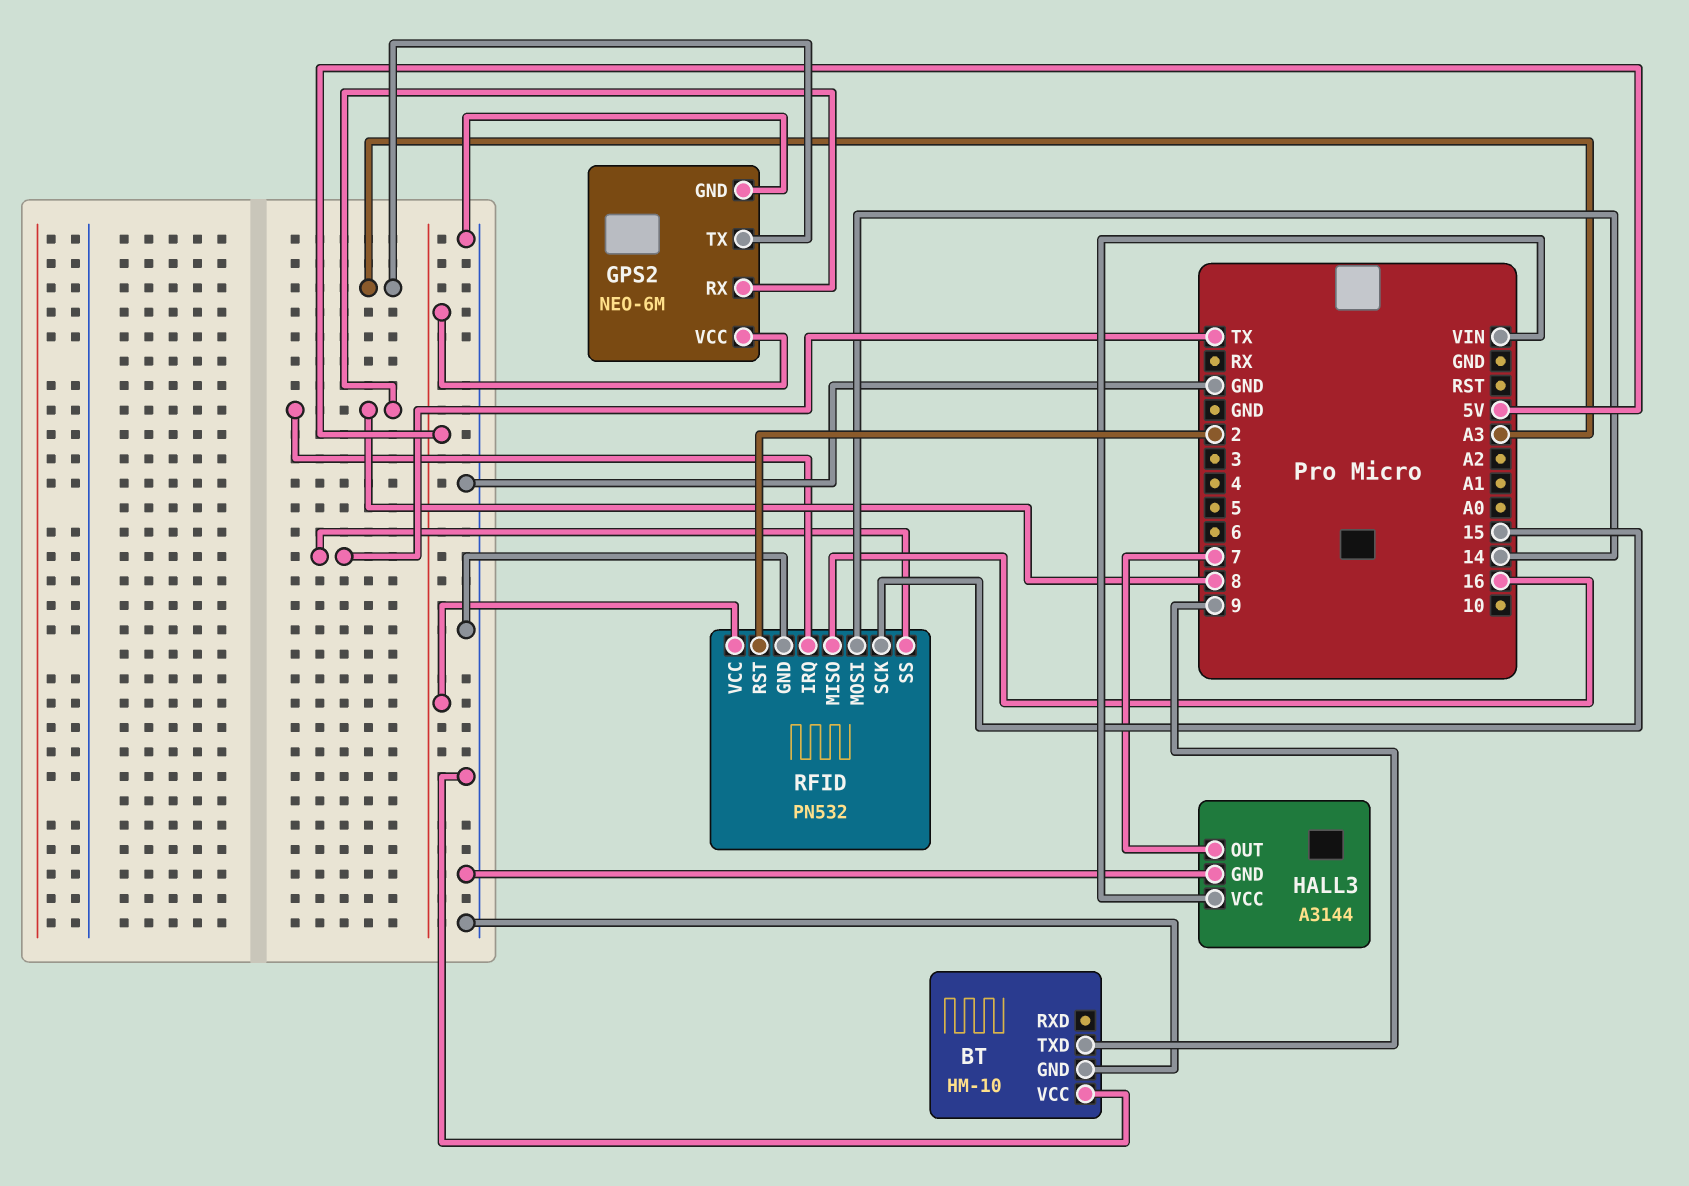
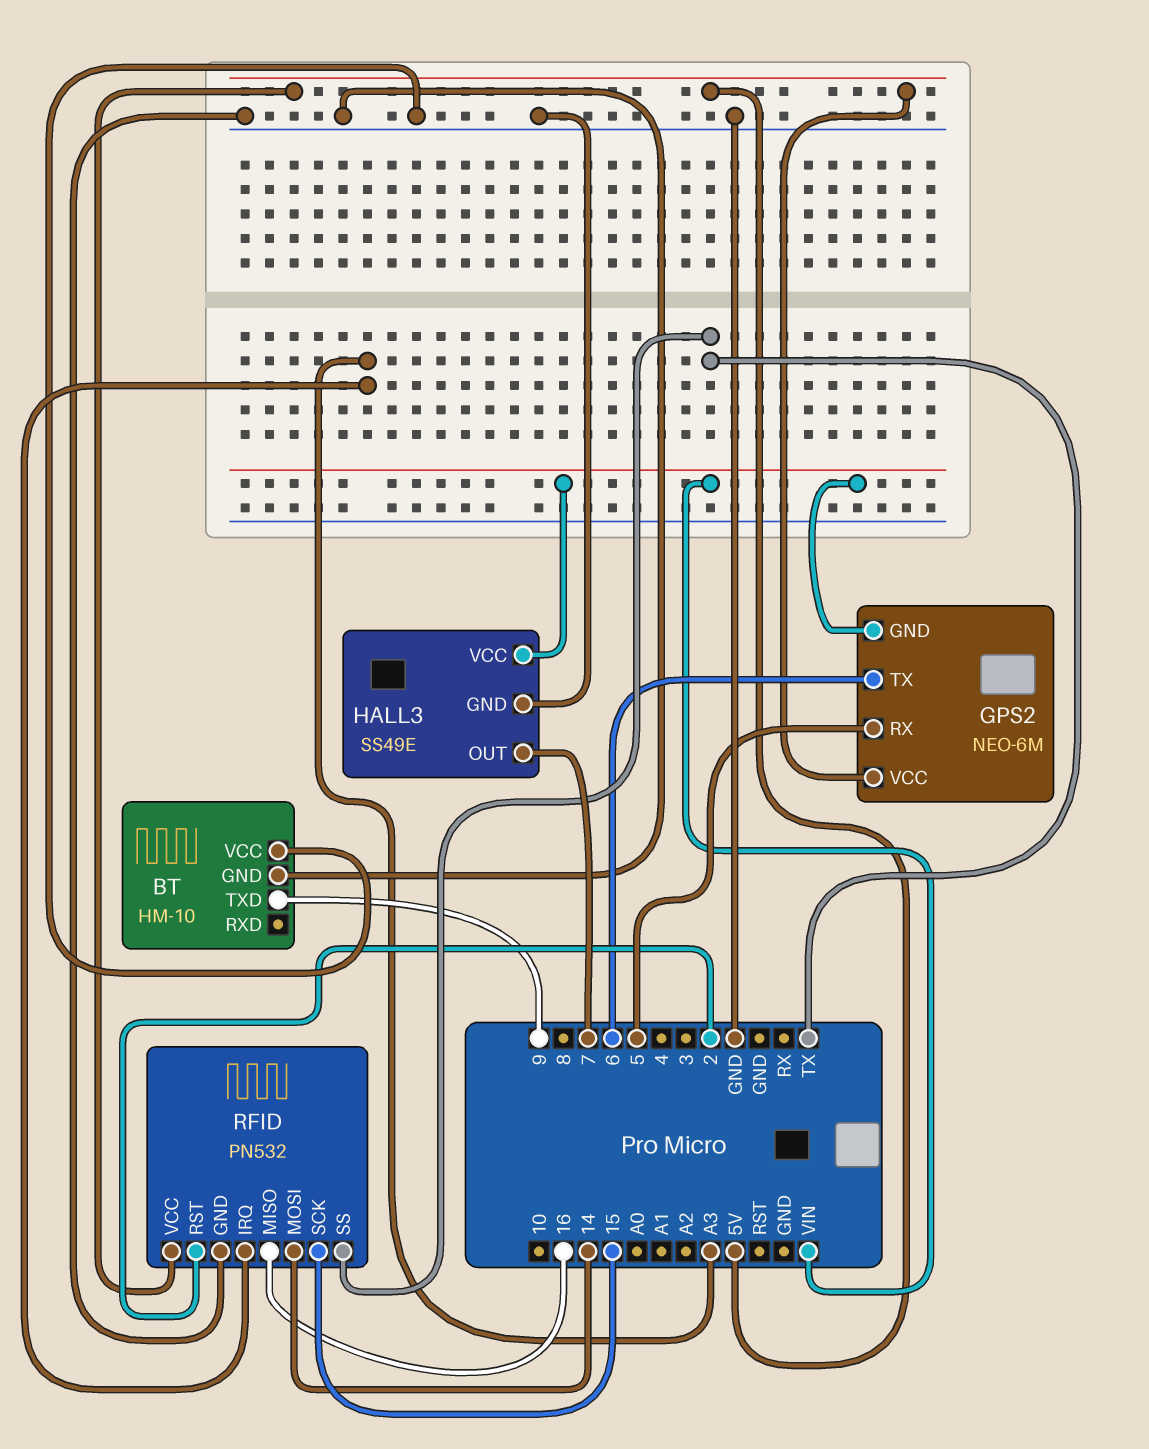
GPS2 pin GND: GND -> VIN
GPS2 pin RX: 8 -> 5
GPS2 pin TX: A3 -> 6
HALL3: A3144 -> SS49E
RFID pin IRQ: 8 -> A3

